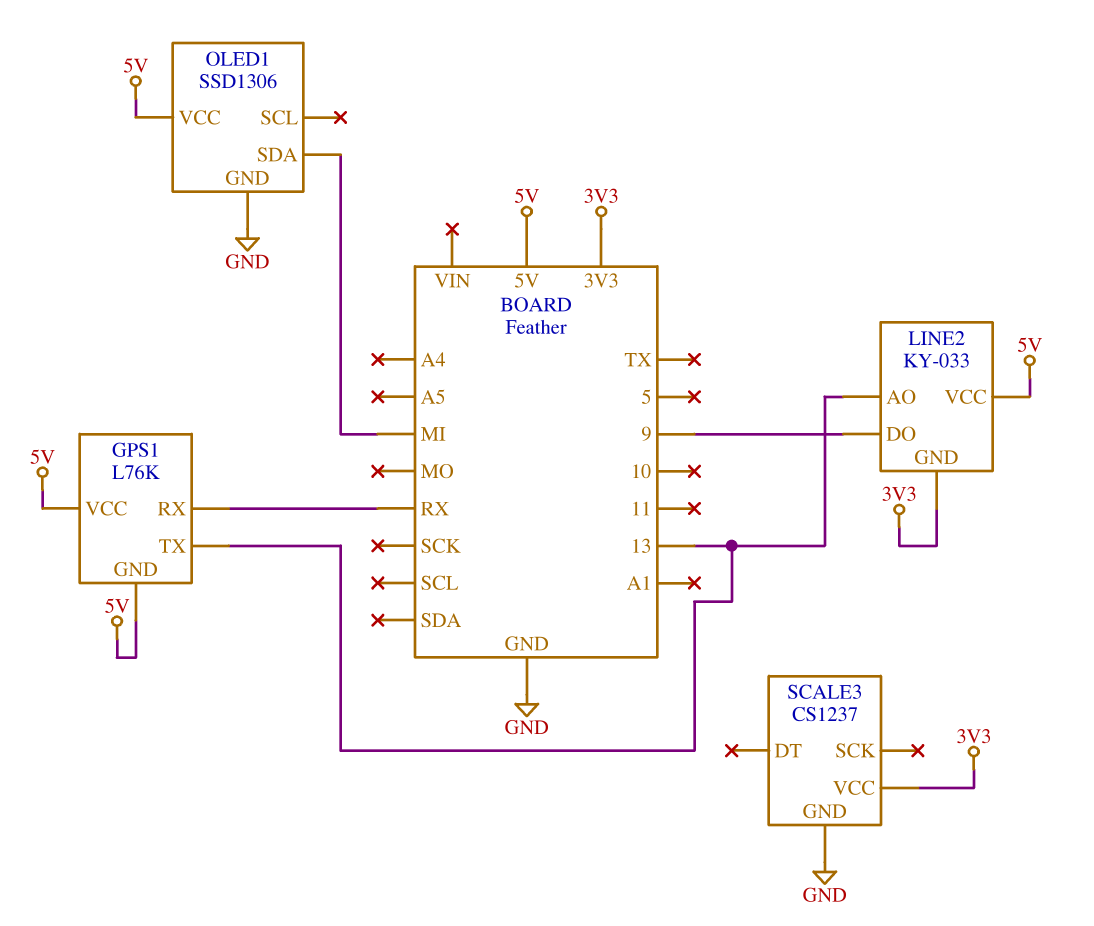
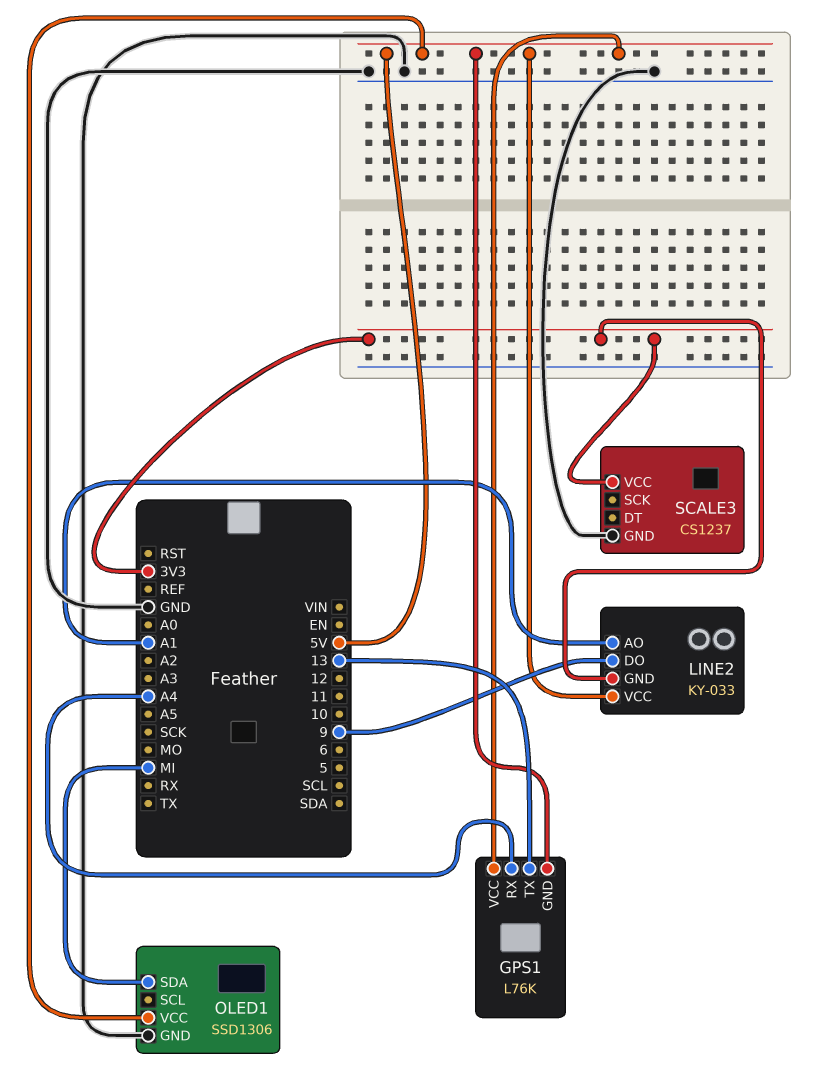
GPS1 pin RX: RX -> A4
LINE2 pin AO: 13 -> A1

